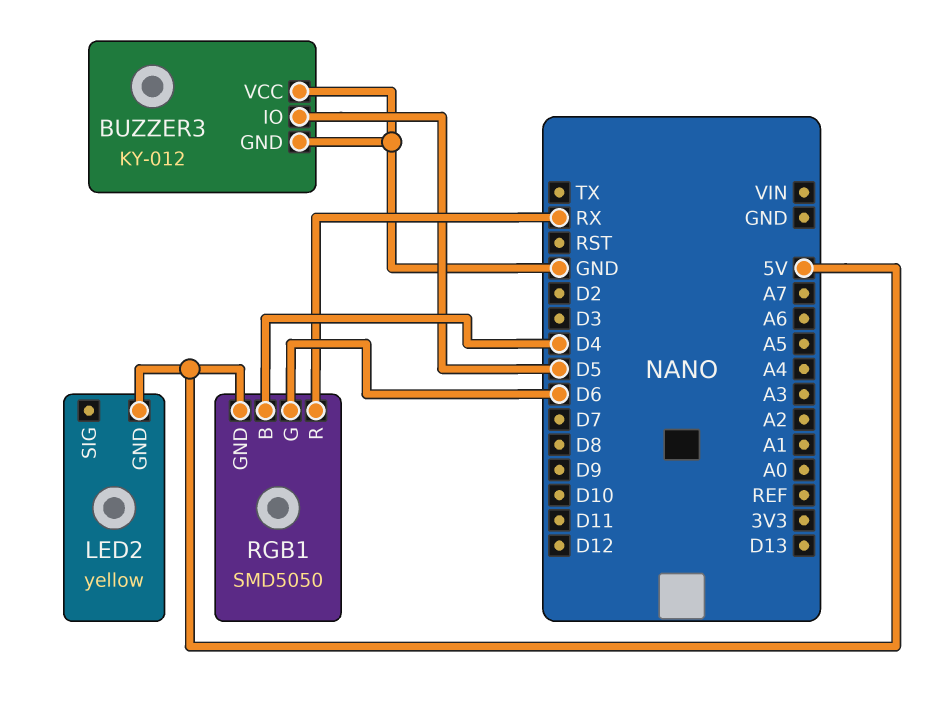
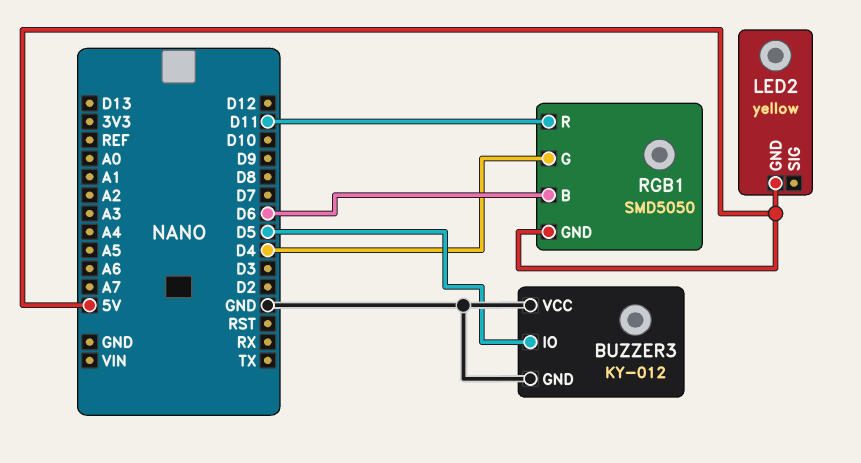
RGB1 pin B: D4 -> D6
RGB1 pin G: D6 -> D4
RGB1 pin R: RX -> D11

